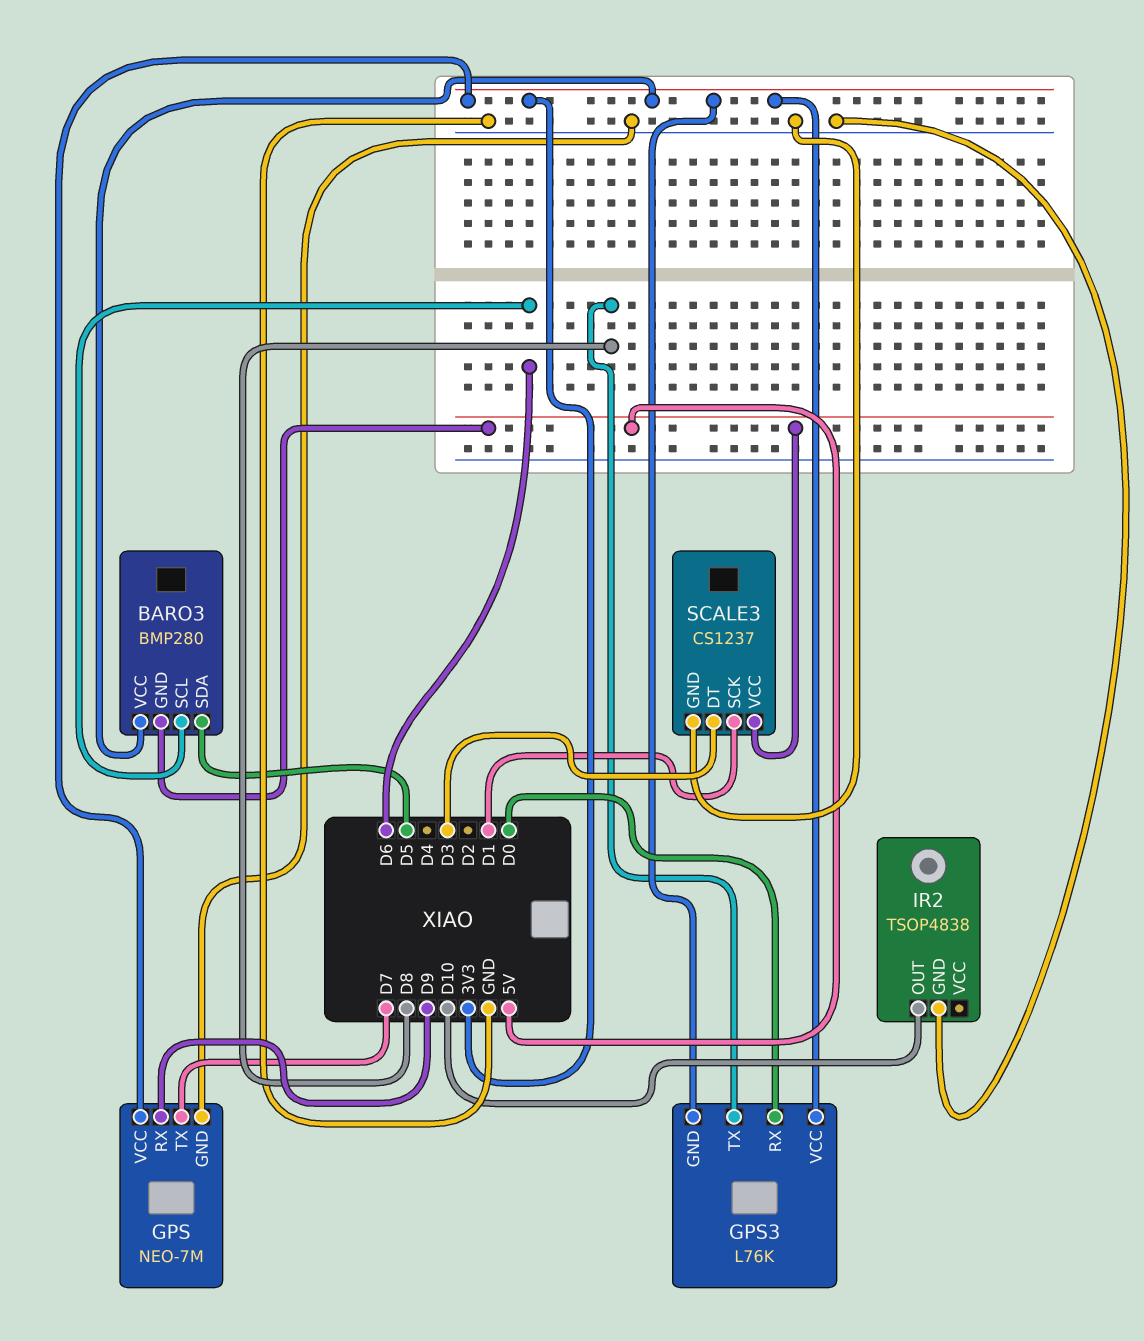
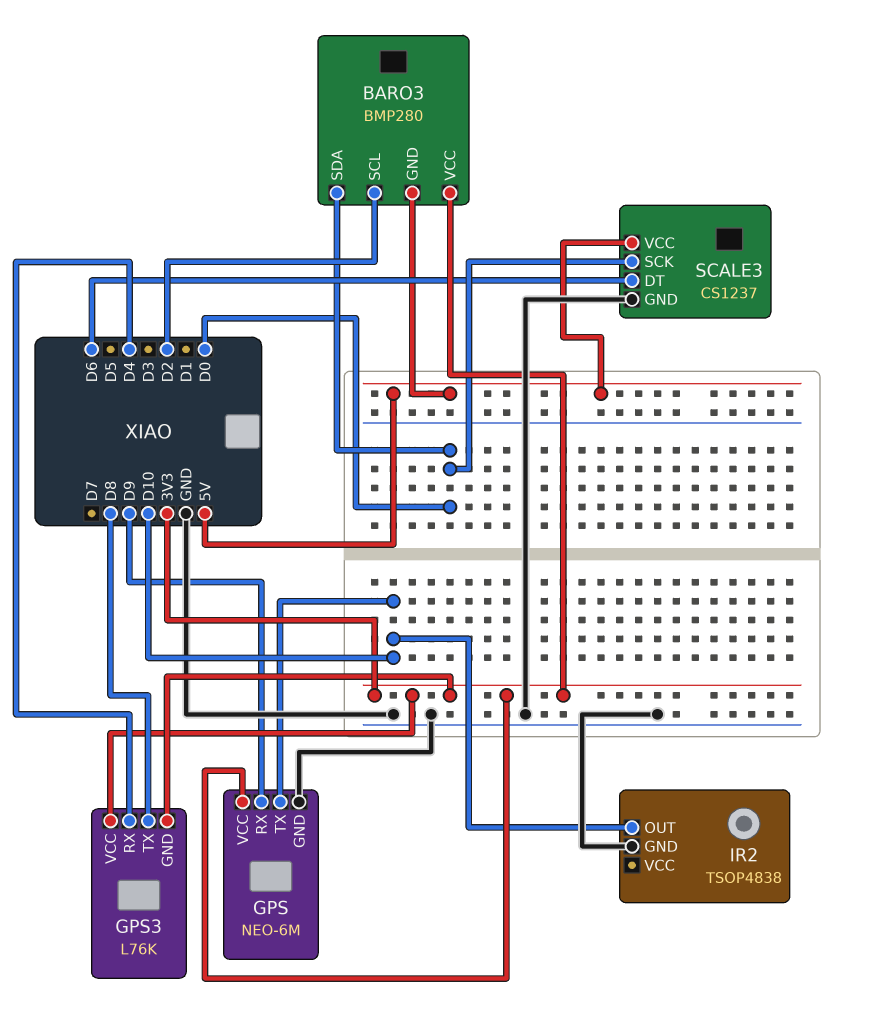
BARO3 pin SCL: D6 -> D2
BARO3 pin SDA: D5 -> D0
GPS: NEO-7M -> NEO-6M
GPS pin TX: D7 -> D10
GPS3 pin RX: D0 -> D4
SCALE3 pin DT: D3 -> D6
SCALE3 pin SCK: D1 -> D0

